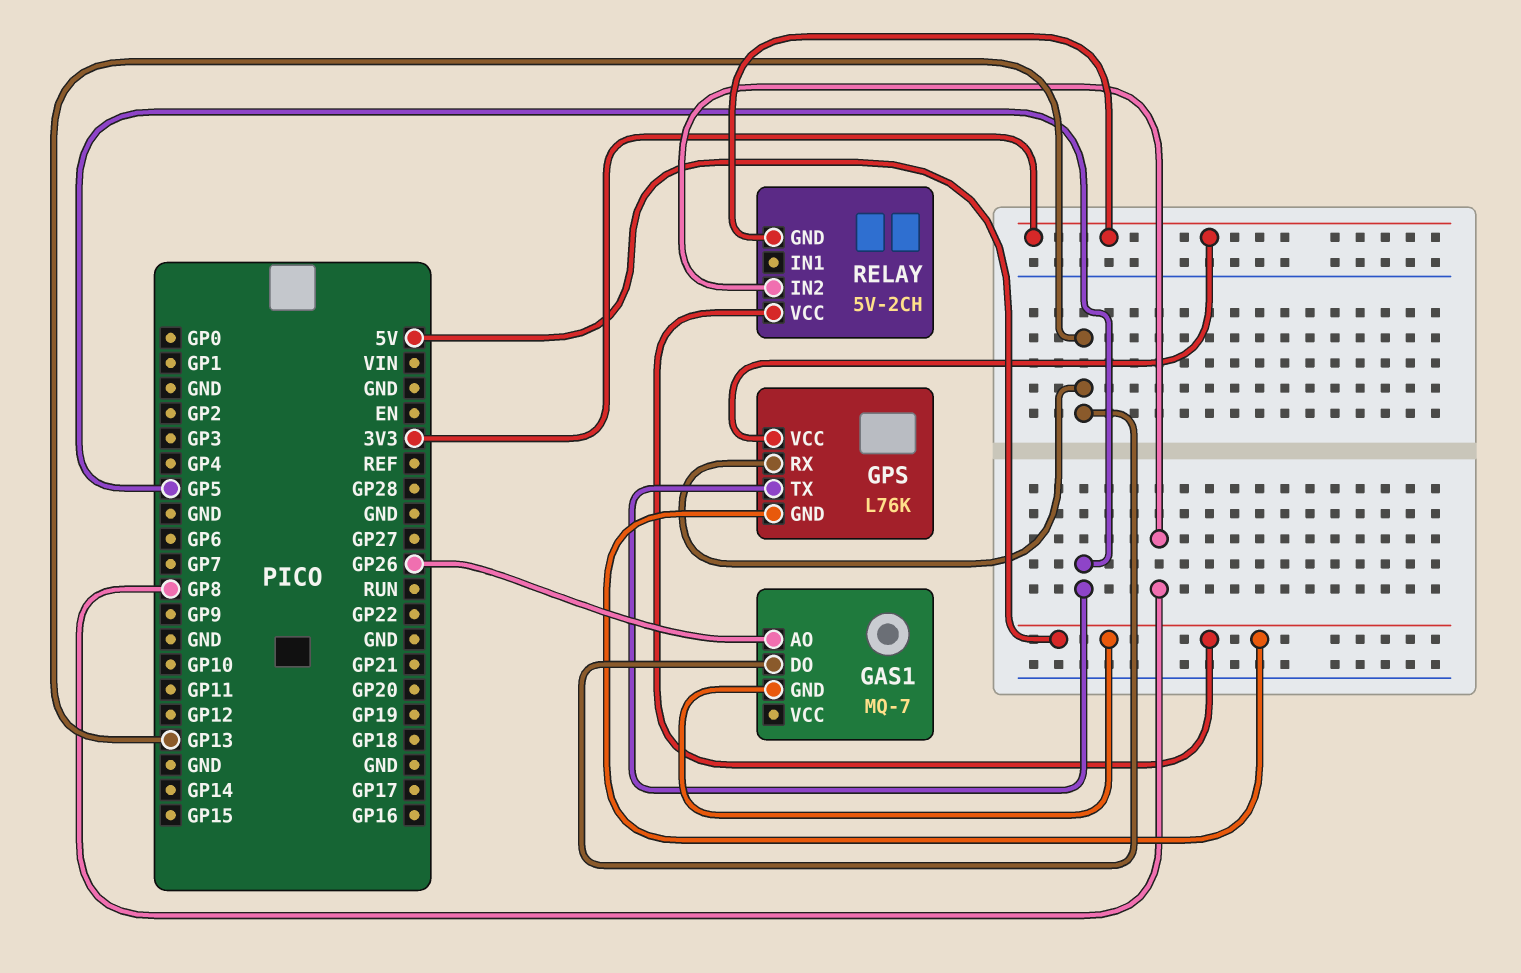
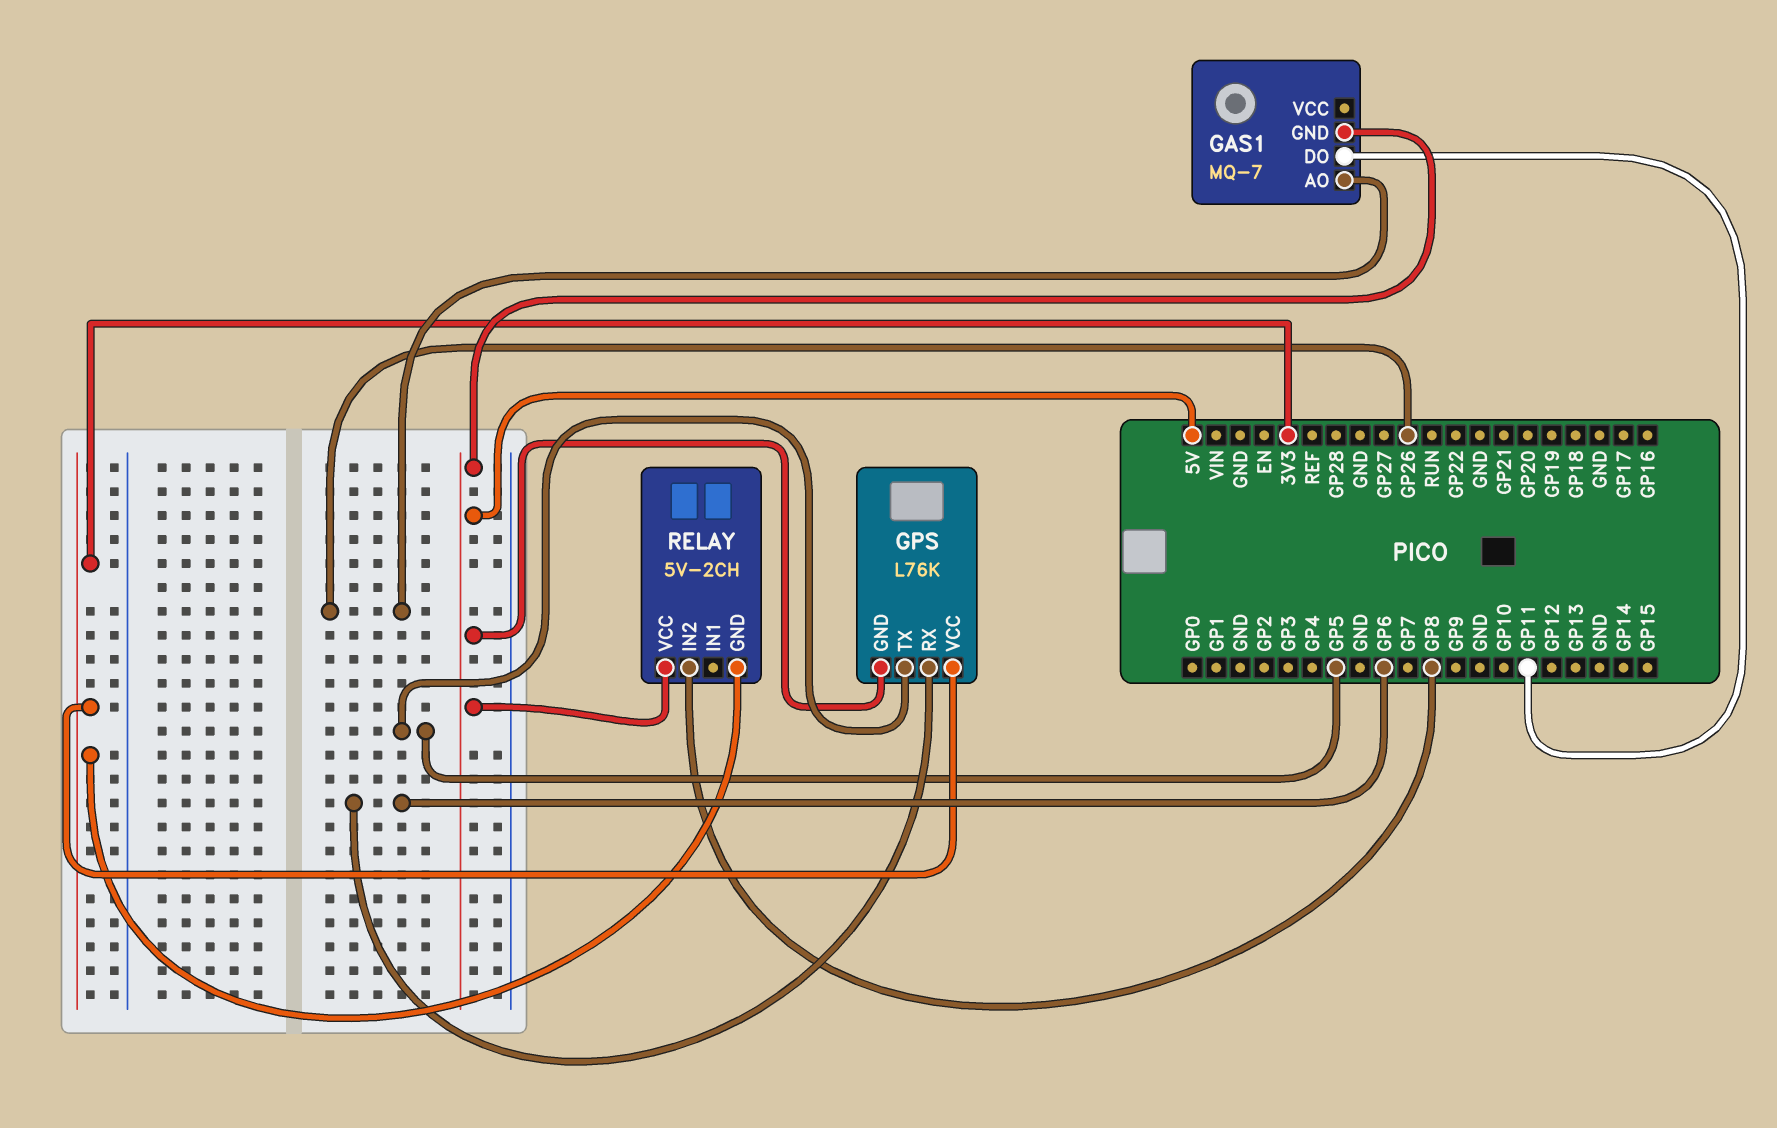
GAS1 pin DO: GP13 -> GP11
GPS pin RX: GP13 -> GP6

